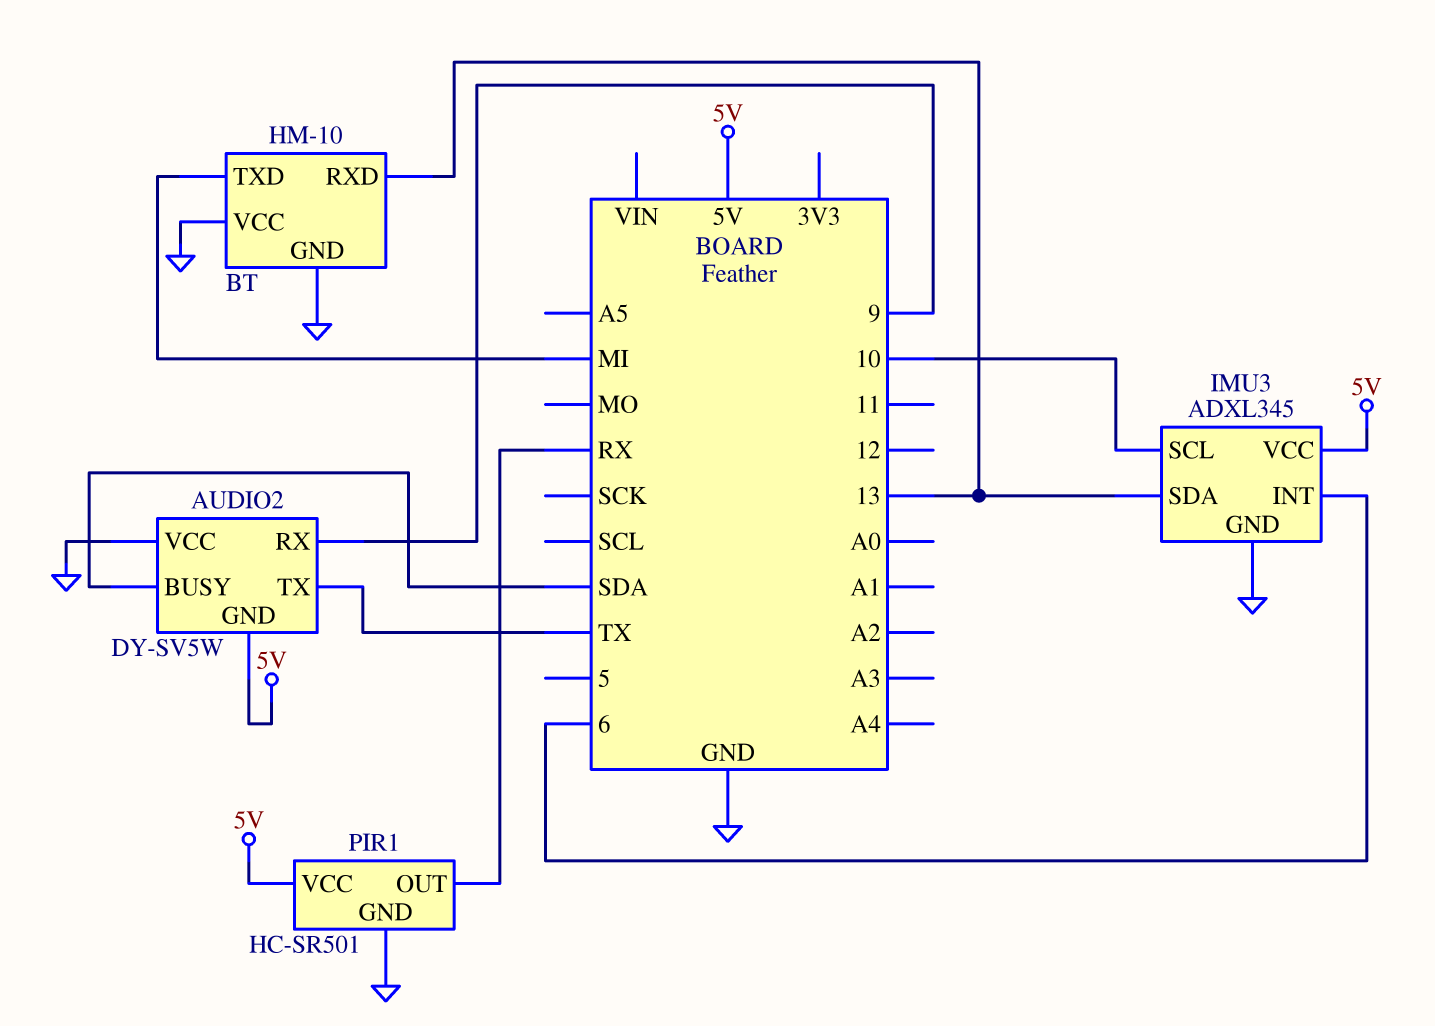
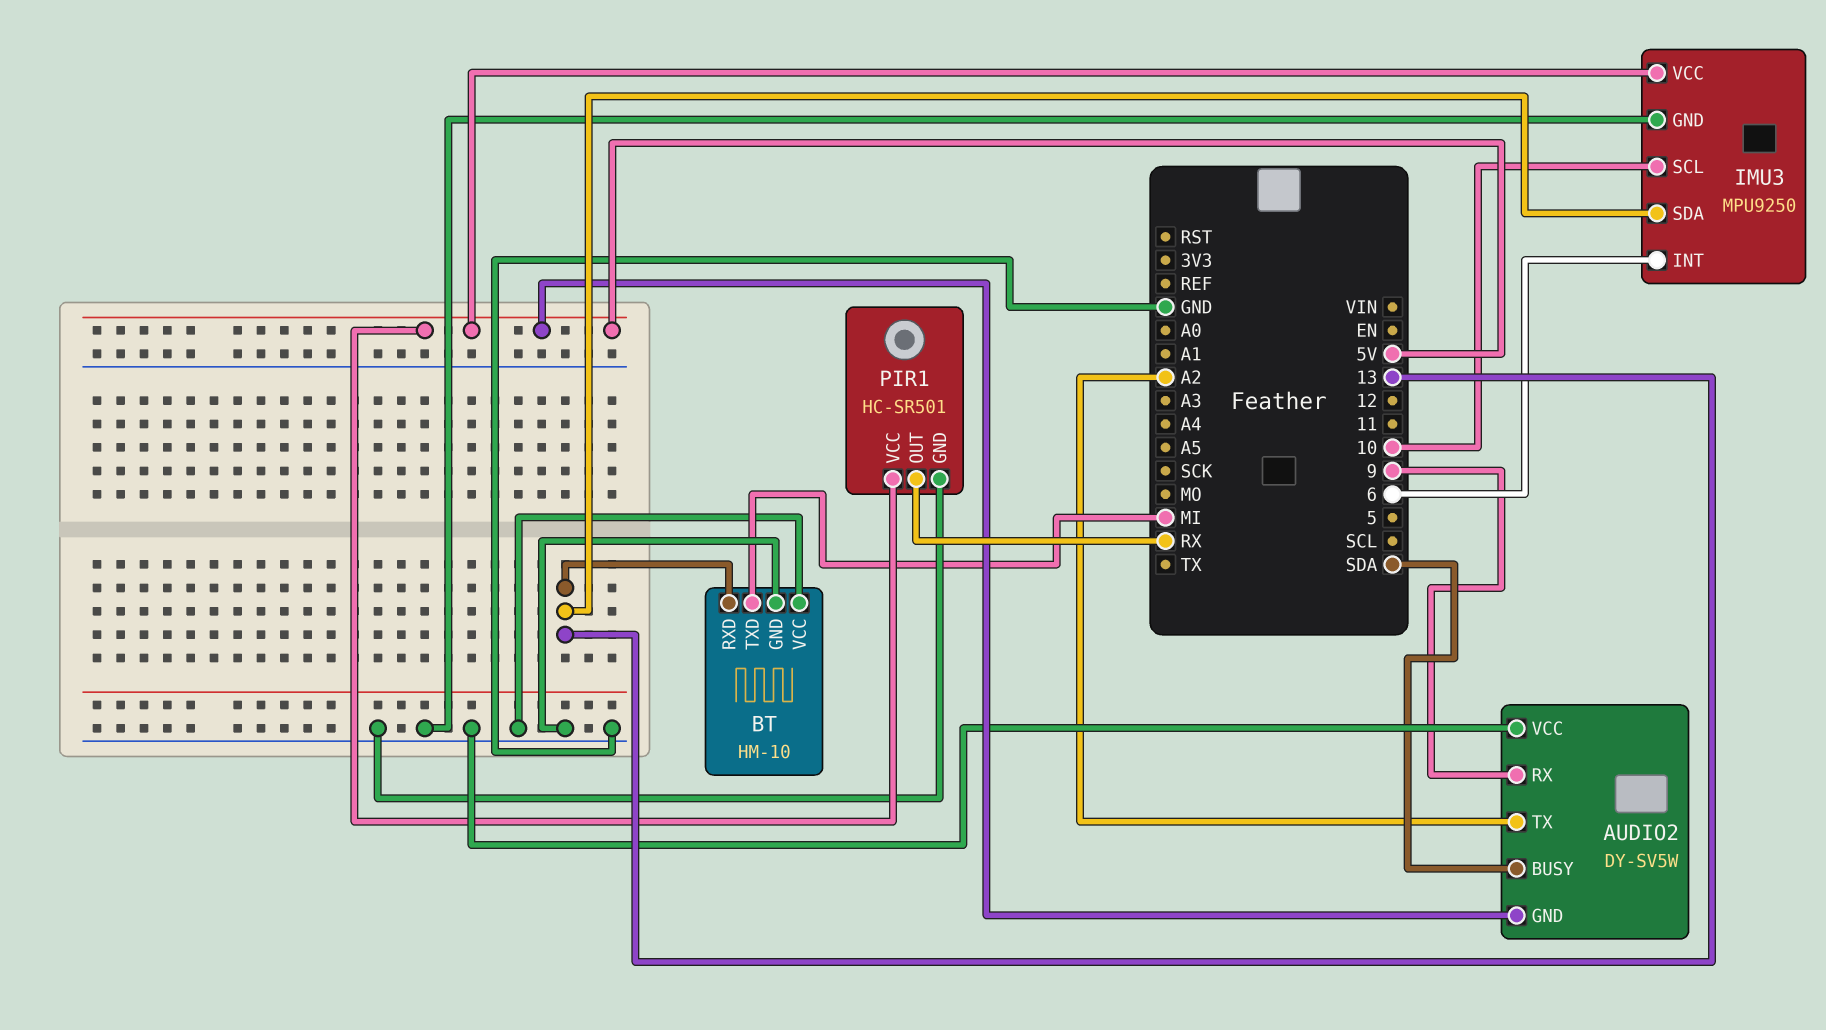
AUDIO2 pin TX: TX -> A2
IMU3: ADXL345 -> MPU9250

